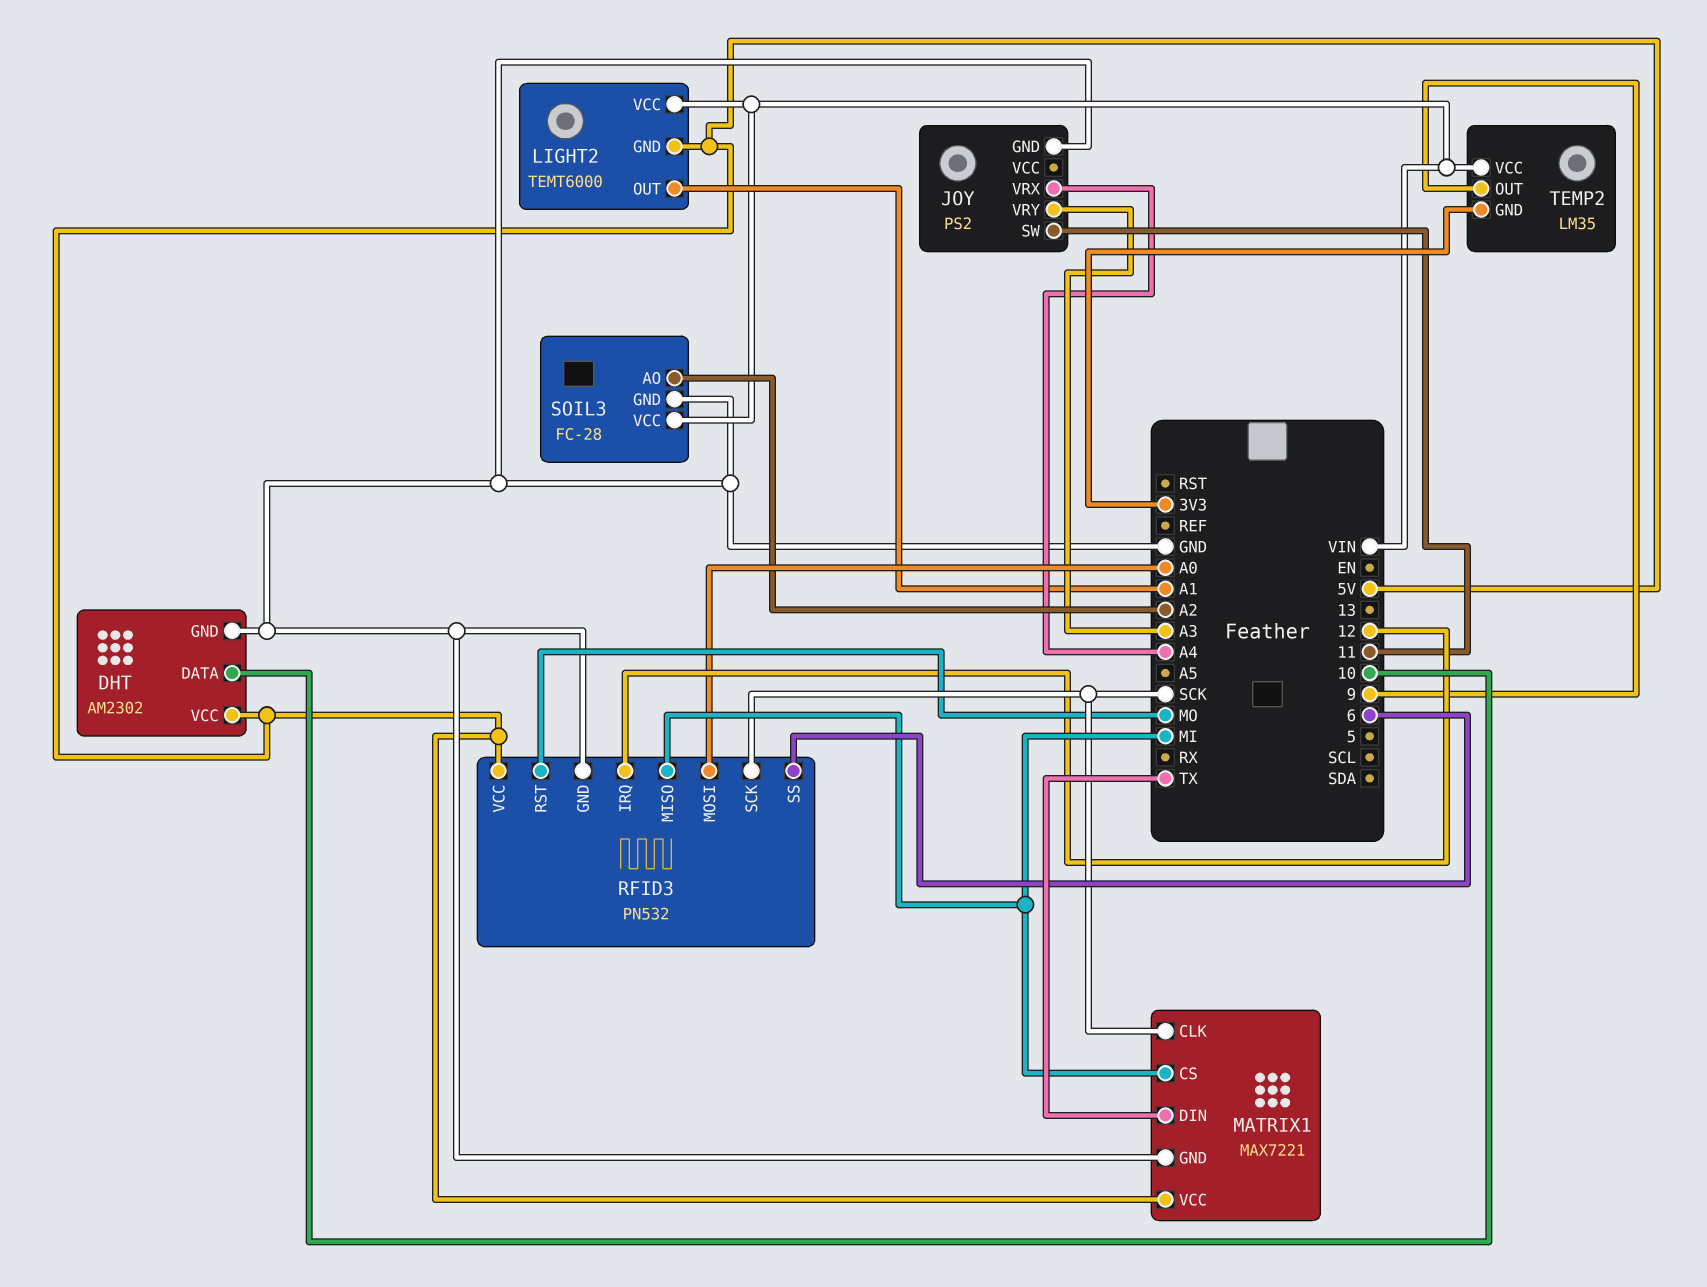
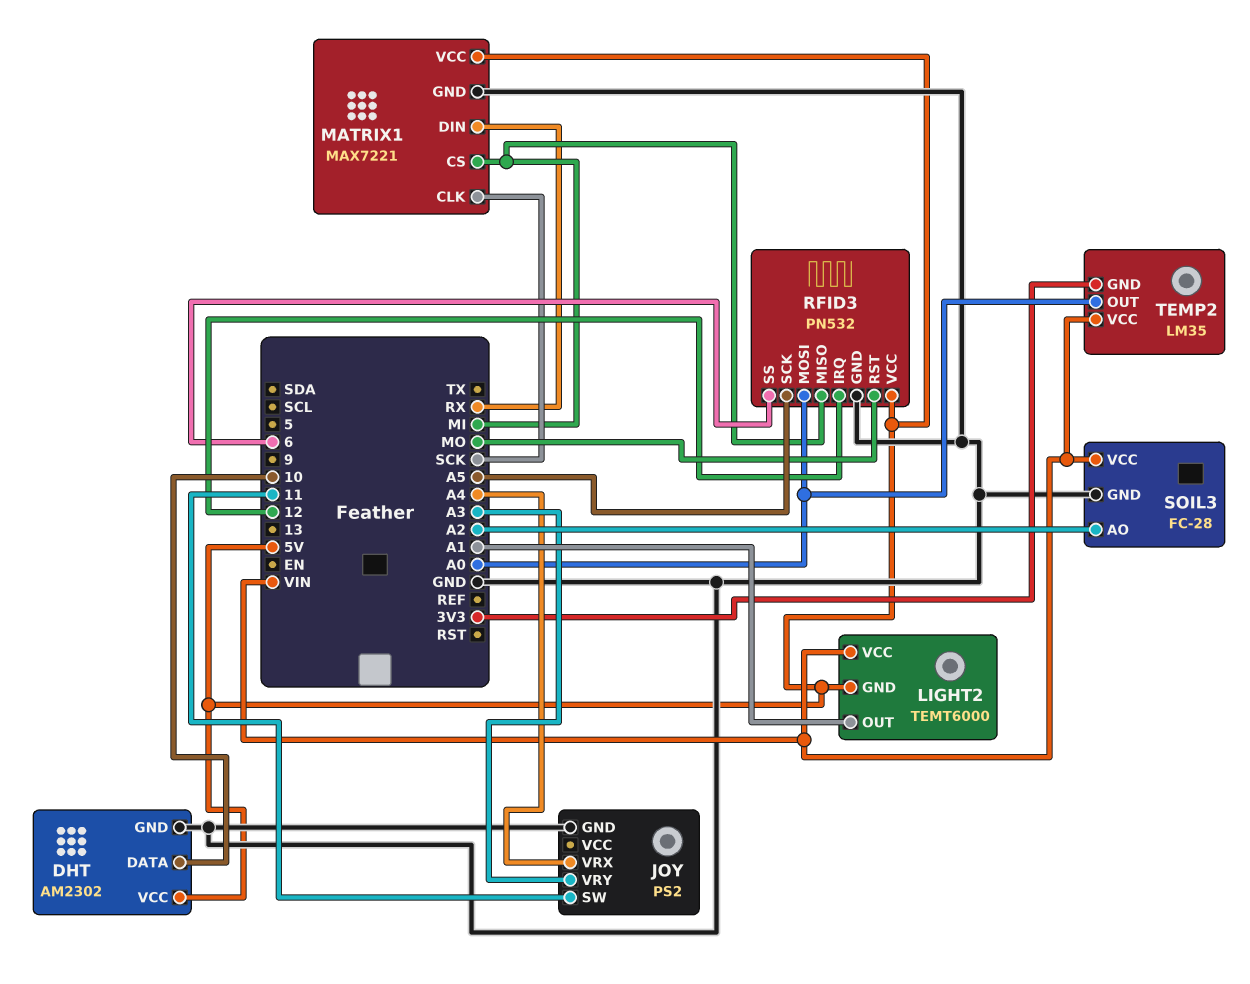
MATRIX1 pin DIN: TX -> RX
RFID3 pin SCK: SCK -> A5
TEMP2 pin OUT: 9 -> A0

